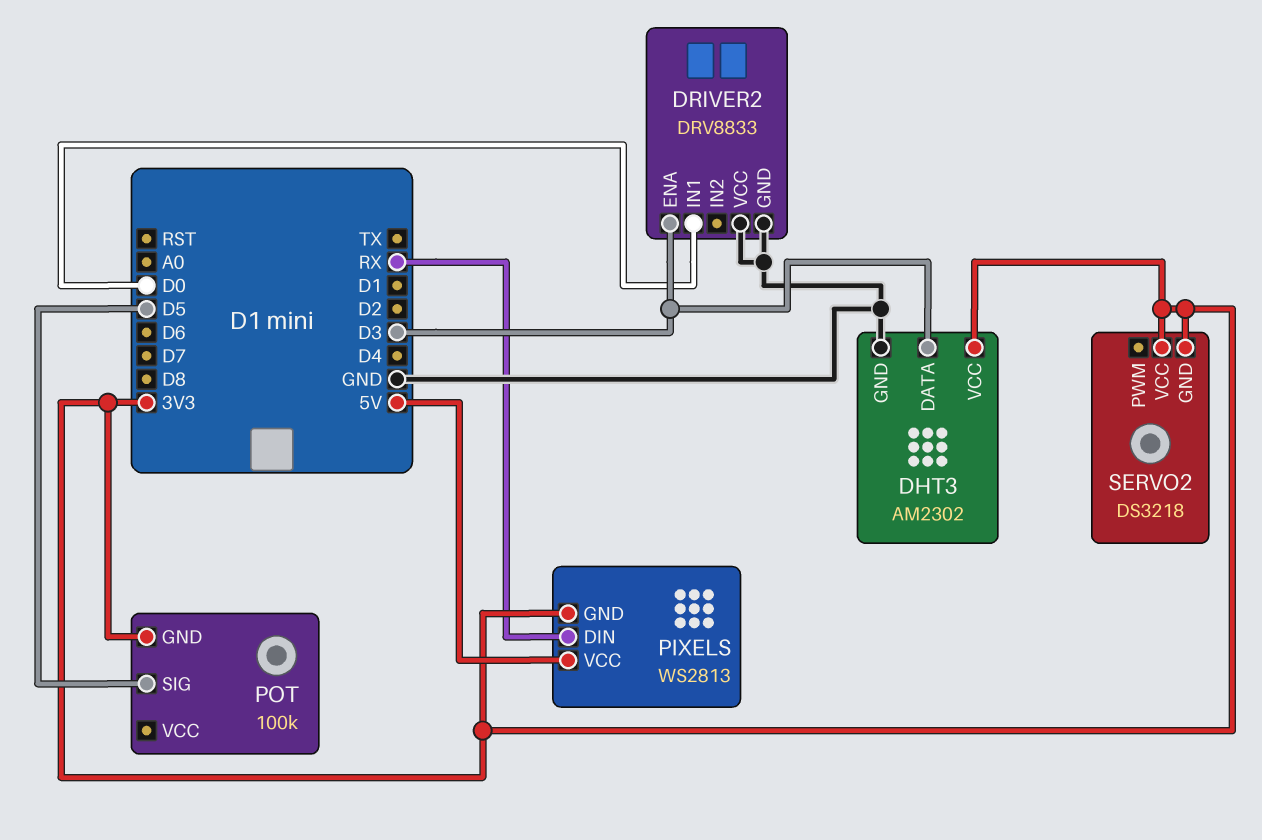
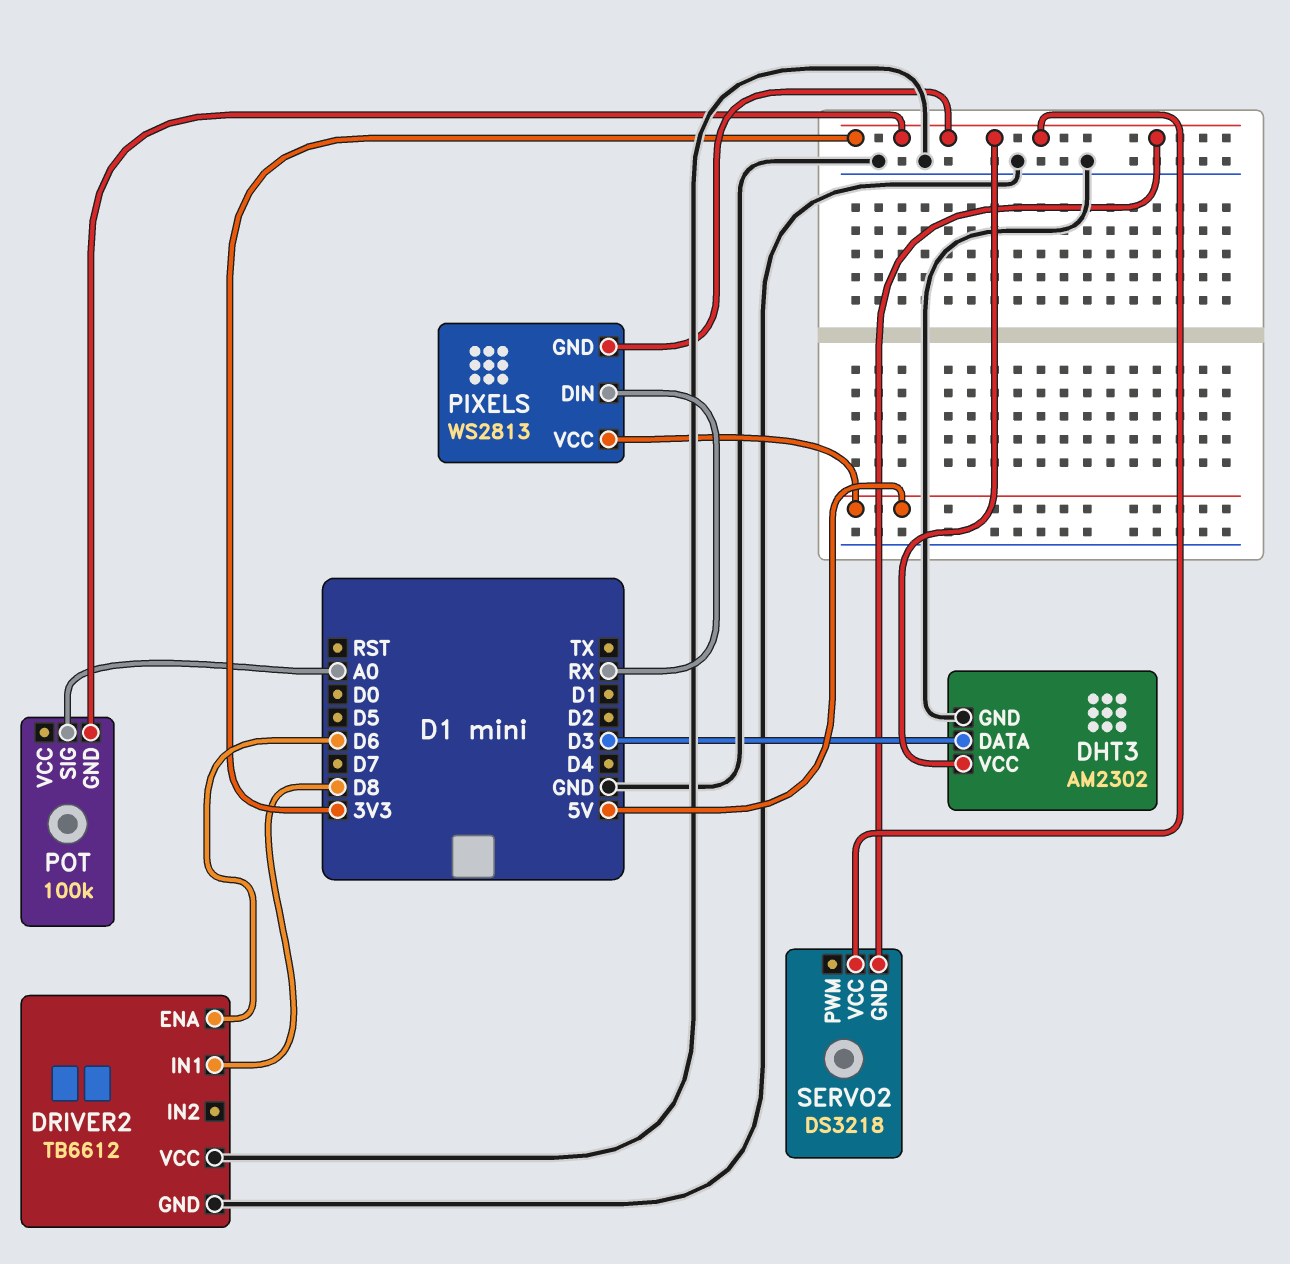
DRIVER2: DRV8833 -> TB6612
DRIVER2 pin ENA: D3 -> D6
DRIVER2 pin IN1: D0 -> D8
POT pin SIG: D5 -> A0

